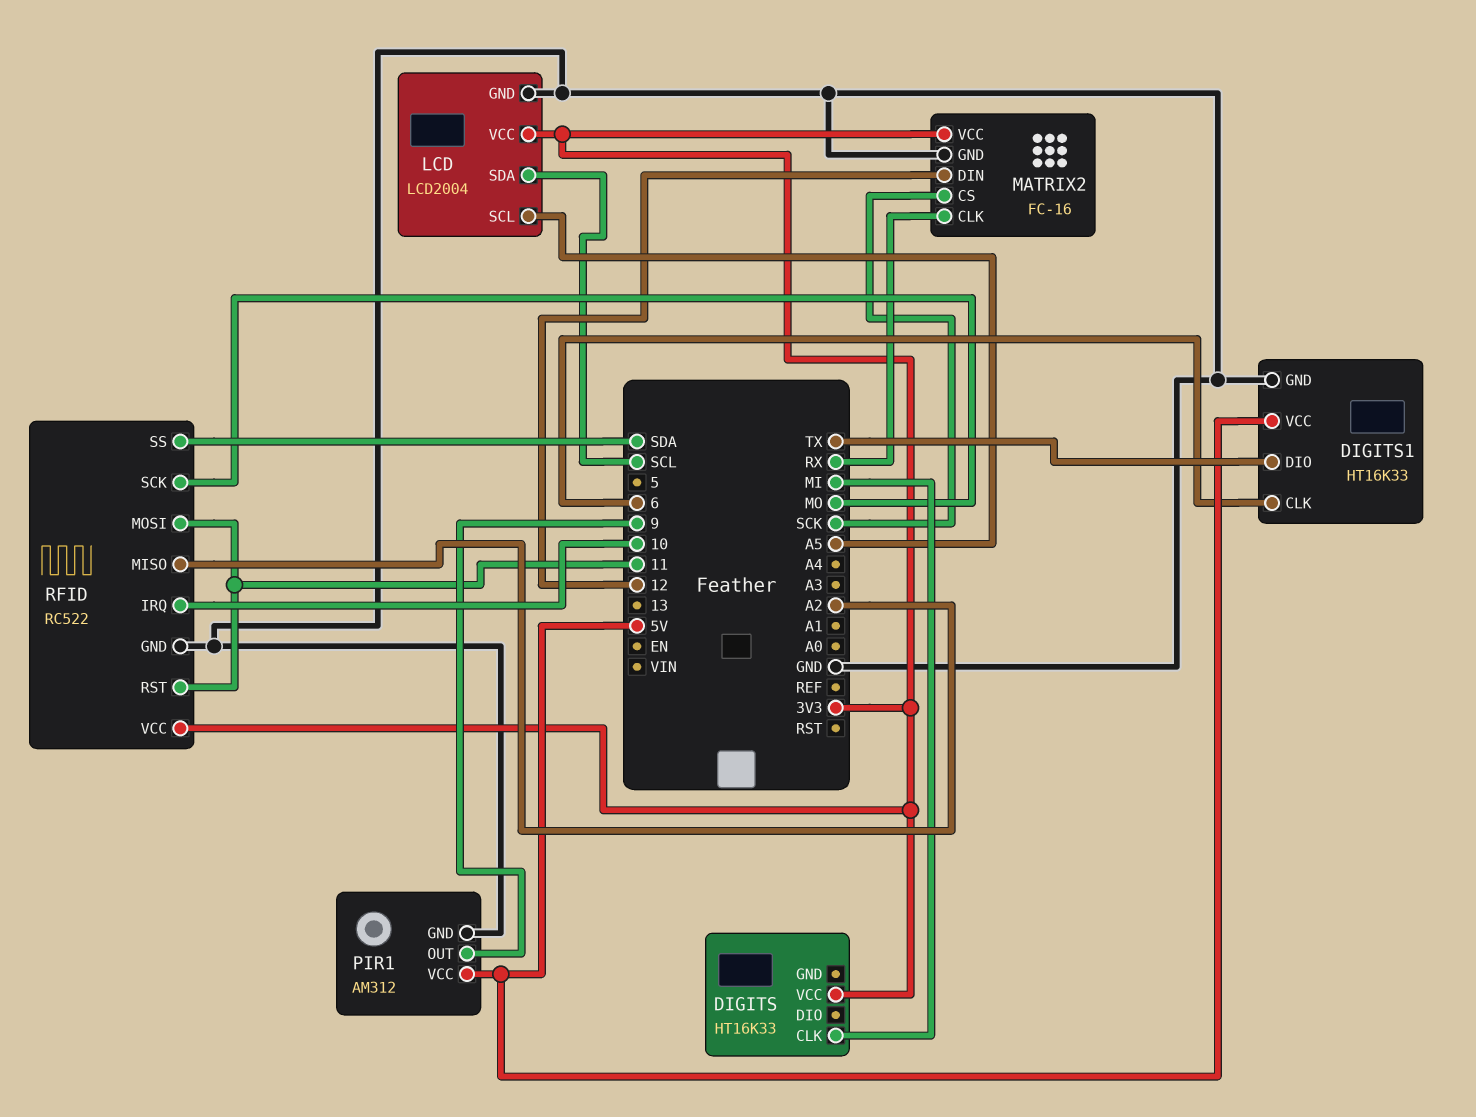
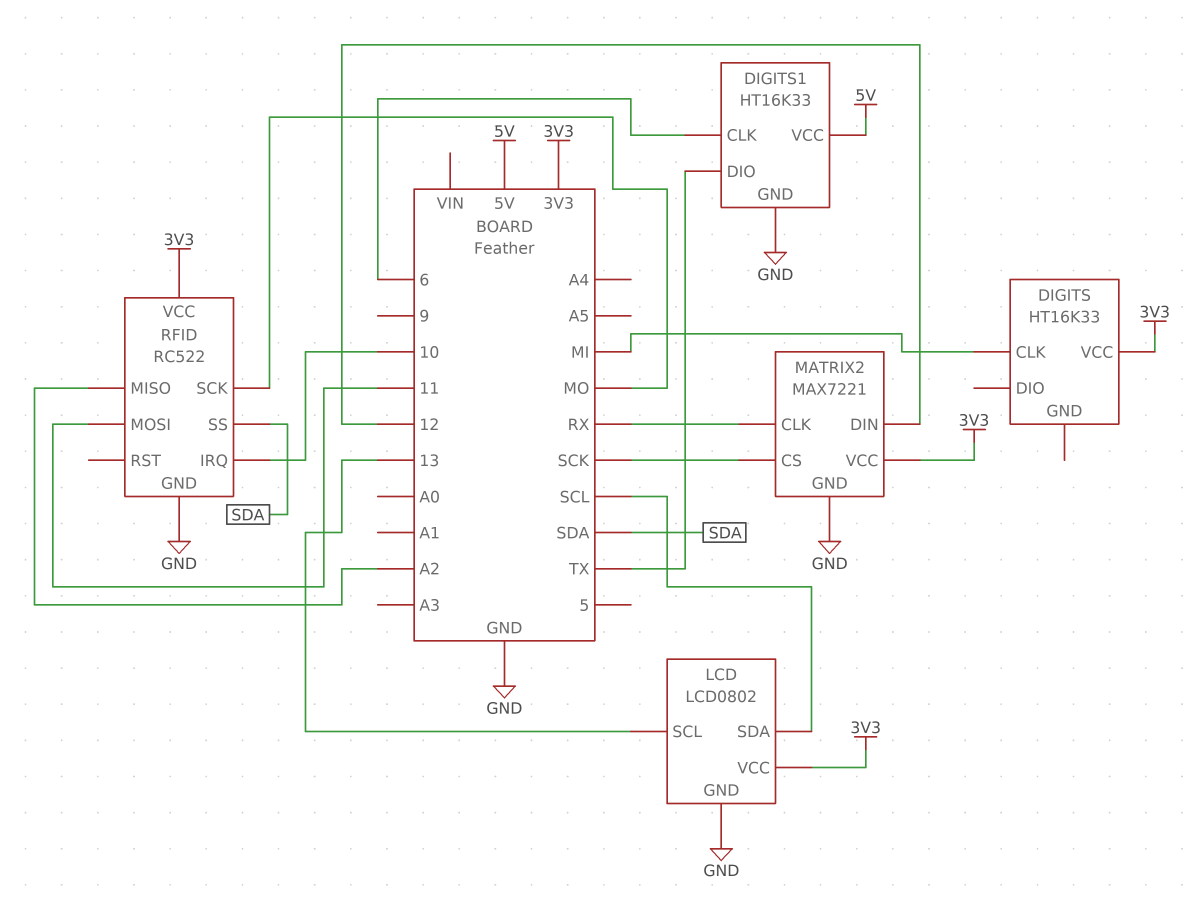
LCD: LCD2004 -> LCD0802
LCD pin SCL: A5 -> 13
MATRIX2: FC-16 -> MAX7221
PIR1: AM312 -> none
PIR1 pin GND: GND -> none
PIR1 pin OUT: 9 -> none
PIR1 pin VCC: 5V -> none
RFID pin RST: 11 -> none

